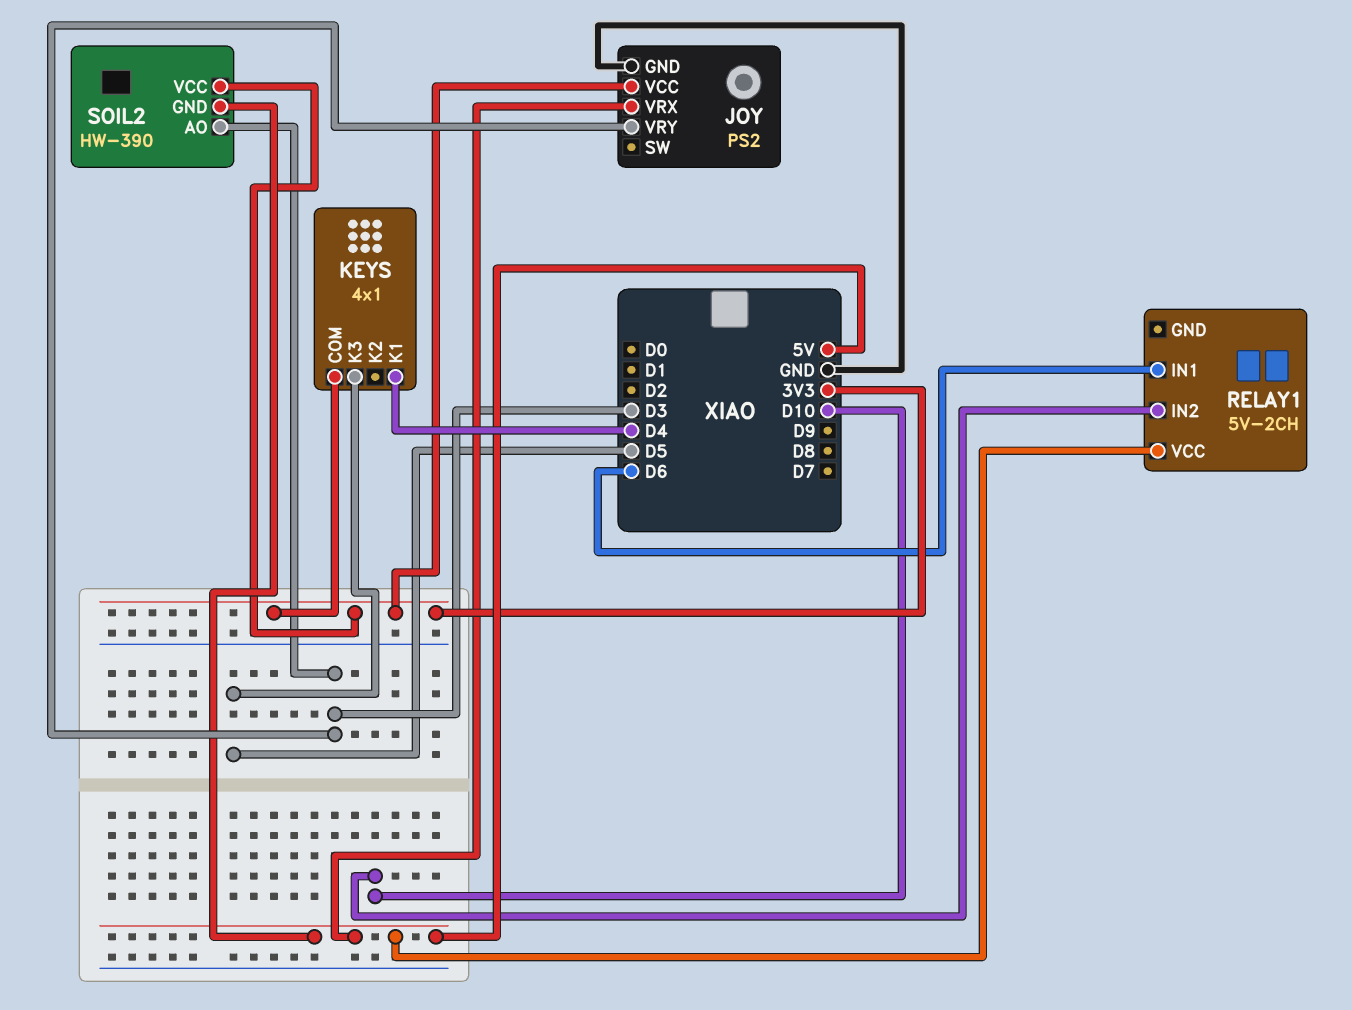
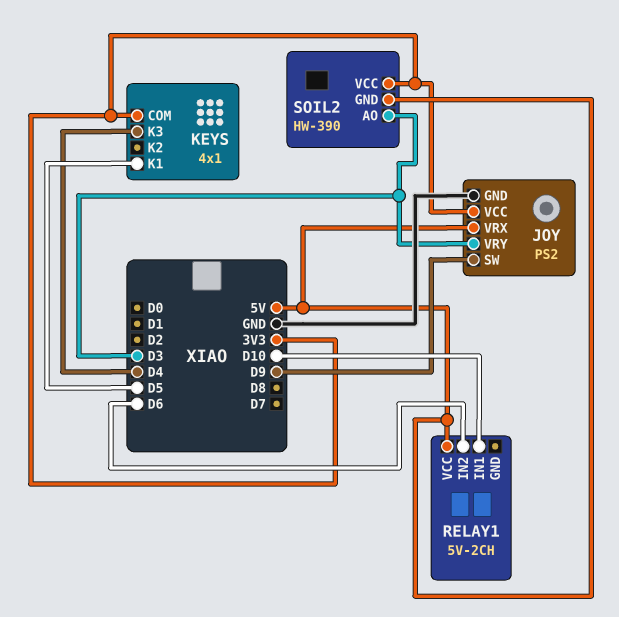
JOY pin SW: none -> D9
KEYS pin K1: D4 -> D5
KEYS pin K3: D5 -> D4
RELAY1 pin IN1: D6 -> D10
RELAY1 pin IN2: D10 -> D6

